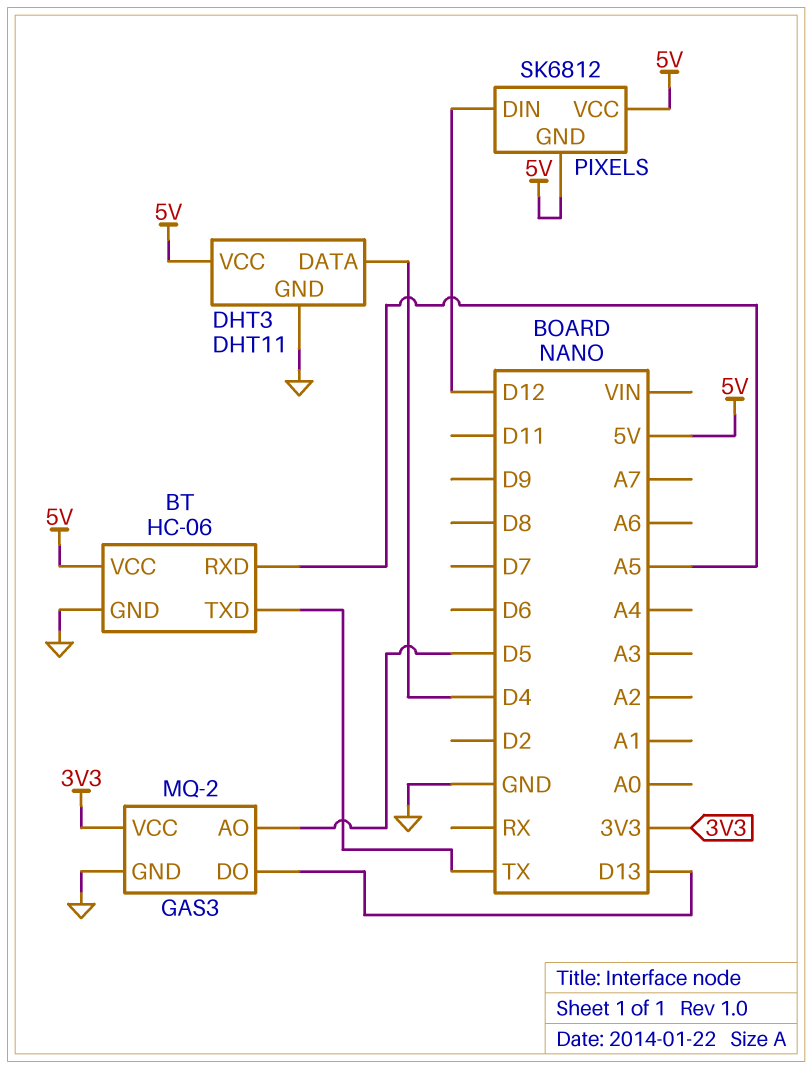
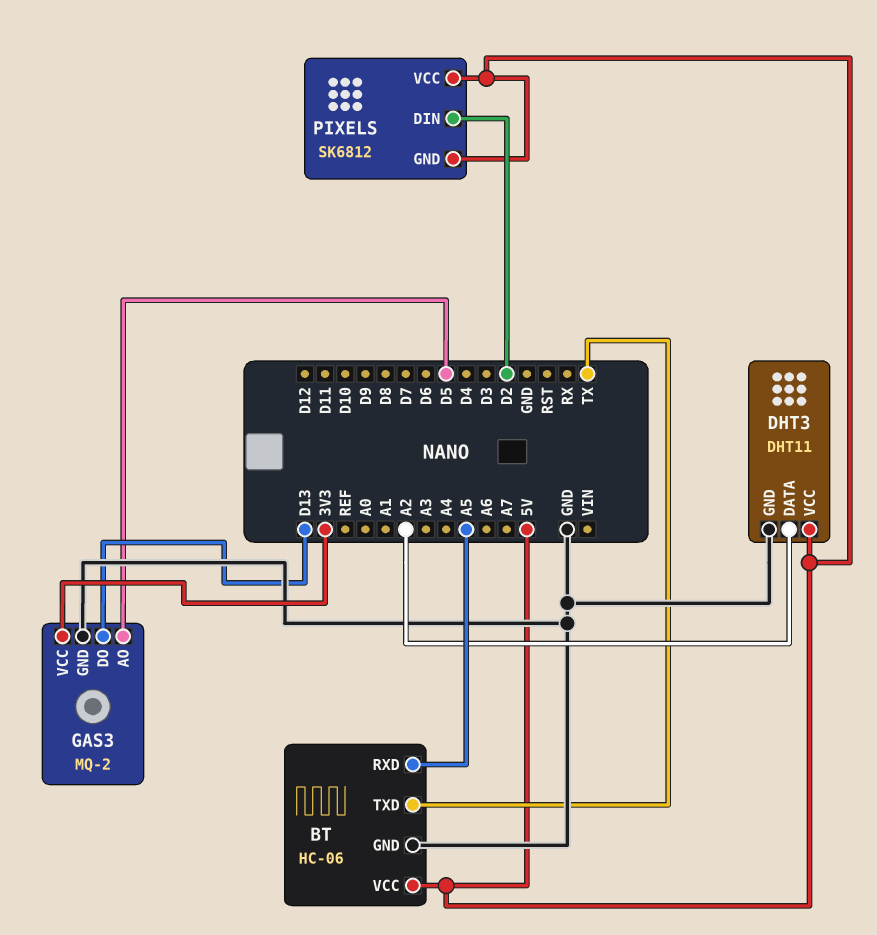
DHT3 pin DATA: D4 -> A2
PIXELS pin DIN: D12 -> D2

